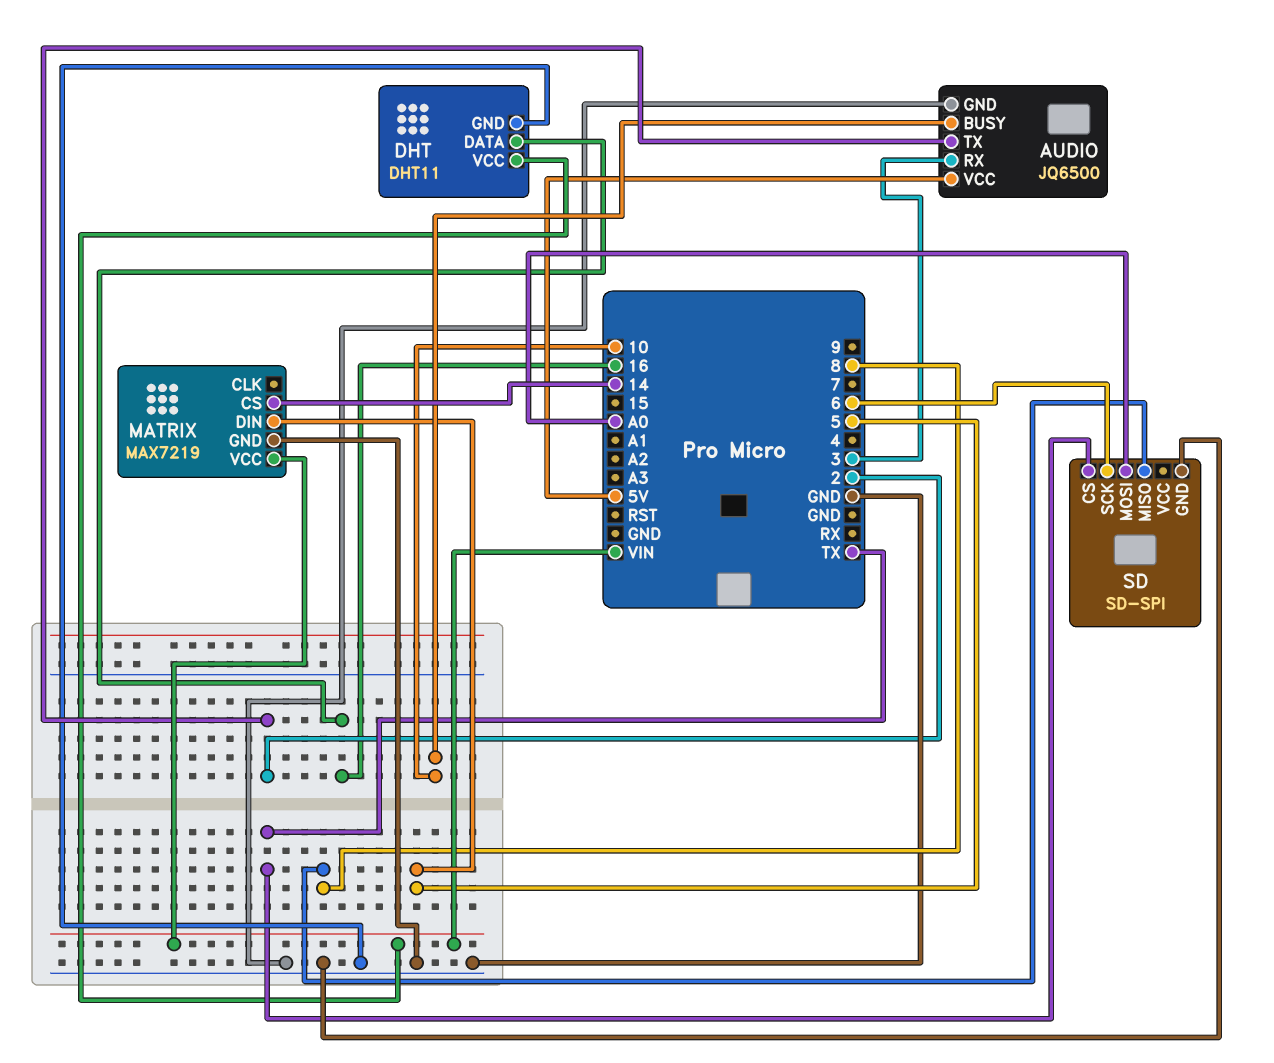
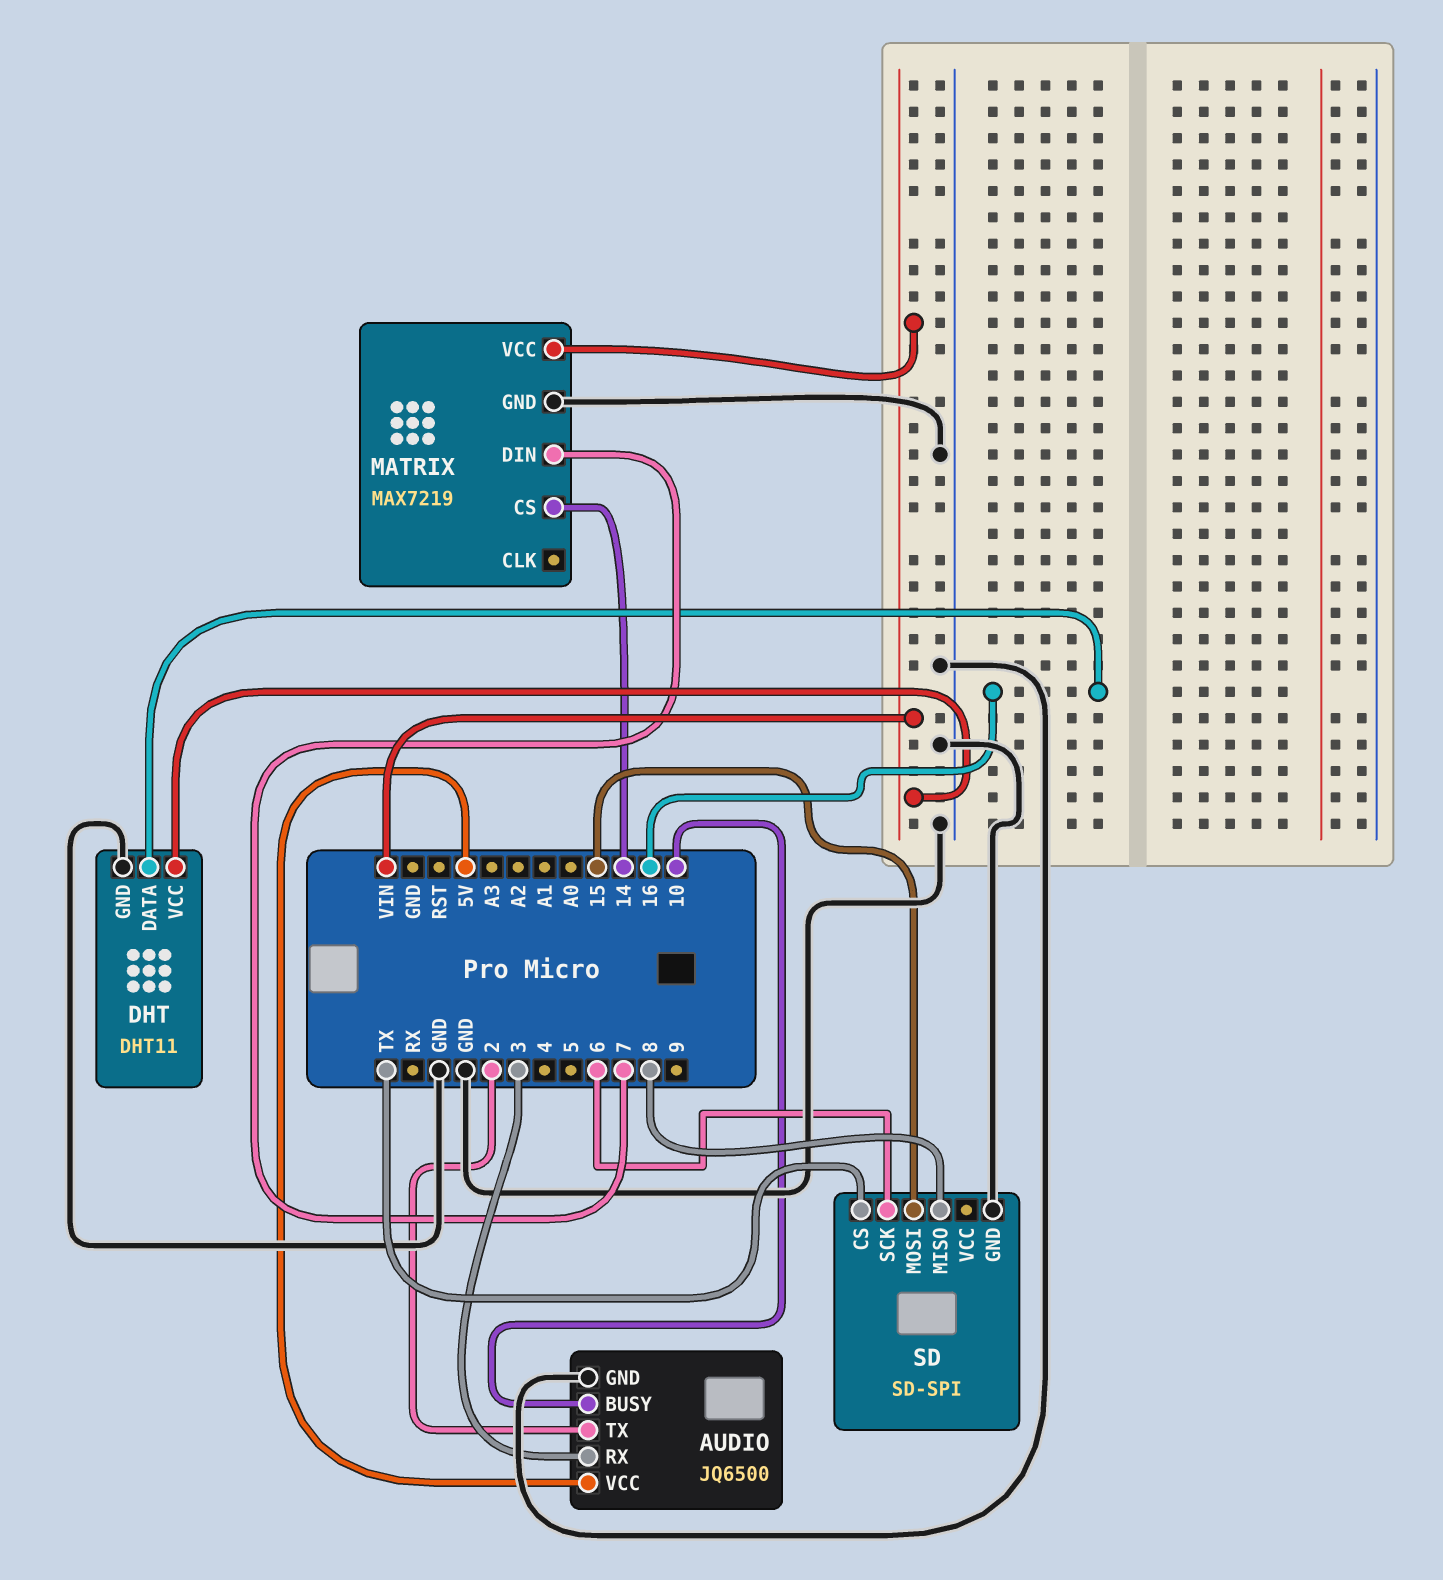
MATRIX pin DIN: 5 -> 7
SD pin MOSI: A0 -> 15

